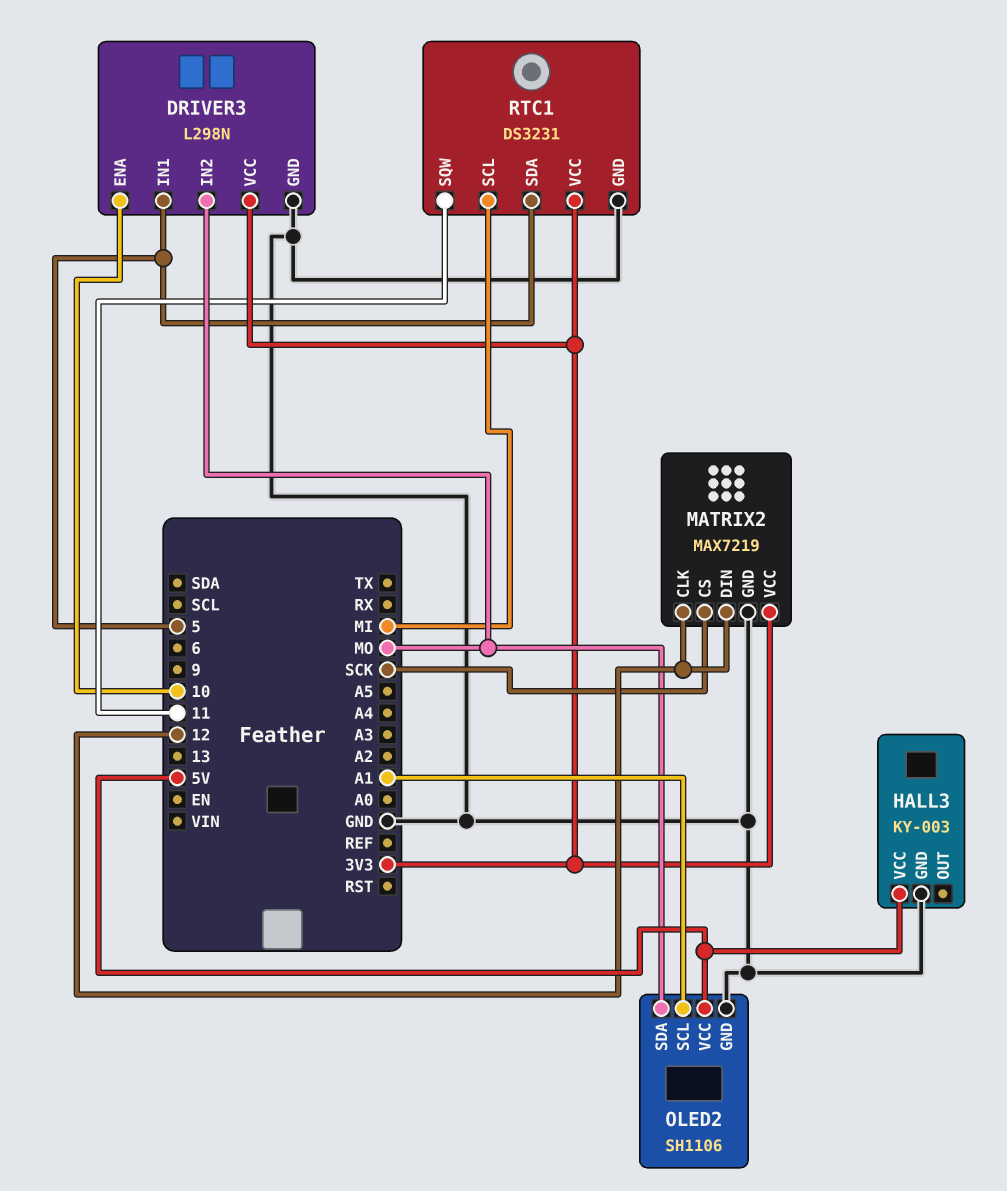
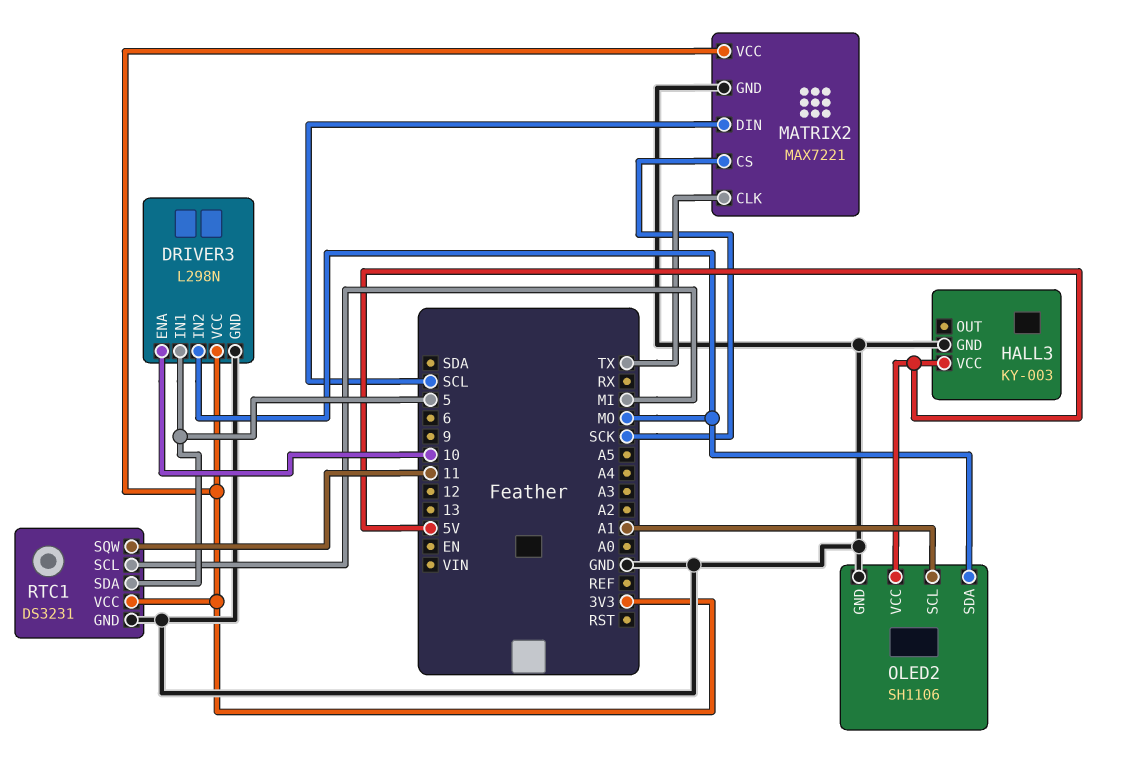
MATRIX2: MAX7219 -> MAX7221
MATRIX2 pin CLK: 12 -> TX
MATRIX2 pin DIN: 12 -> SCL

